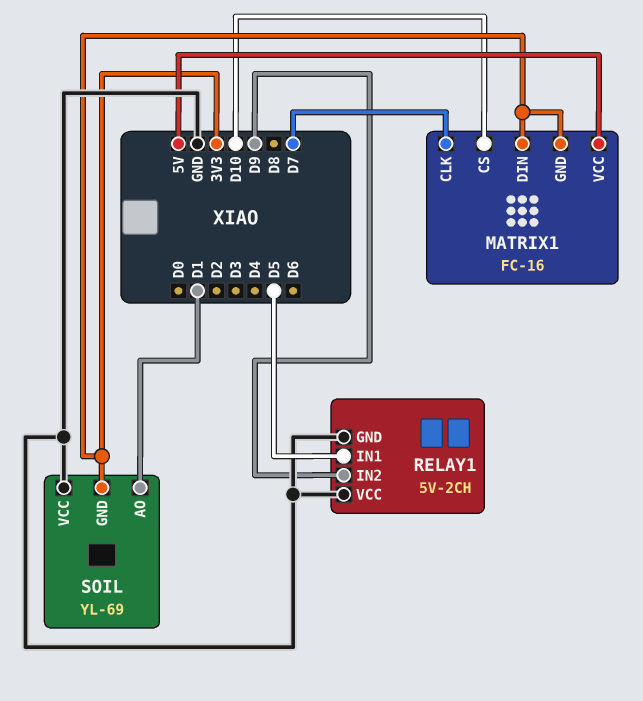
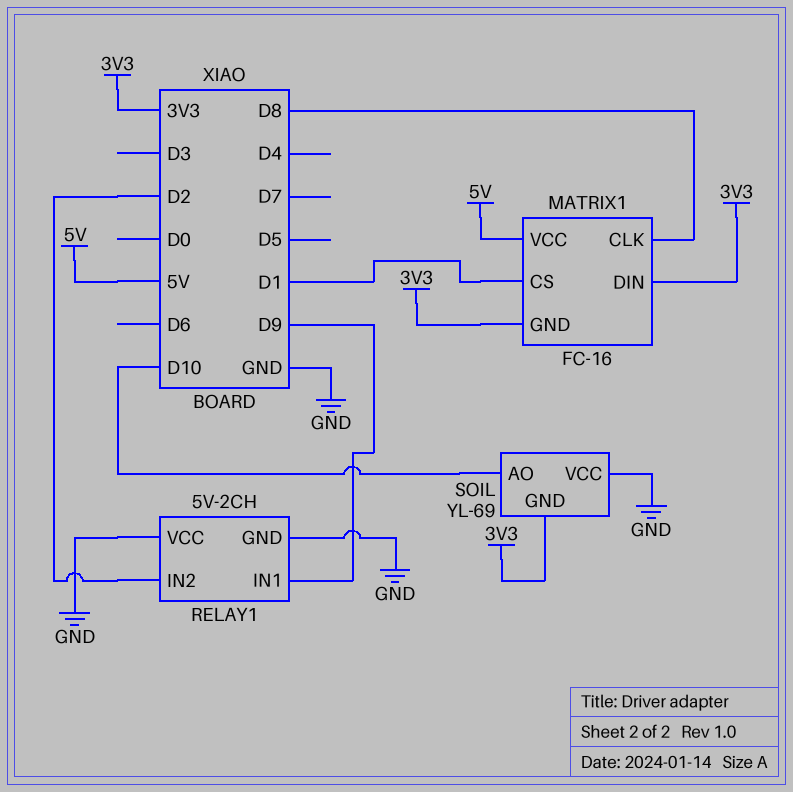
MATRIX1 pin CLK: D7 -> D8
MATRIX1 pin CS: D10 -> D1
RELAY1 pin IN1: D5 -> D9
RELAY1 pin IN2: D9 -> D2
SOIL pin AO: D1 -> D10

